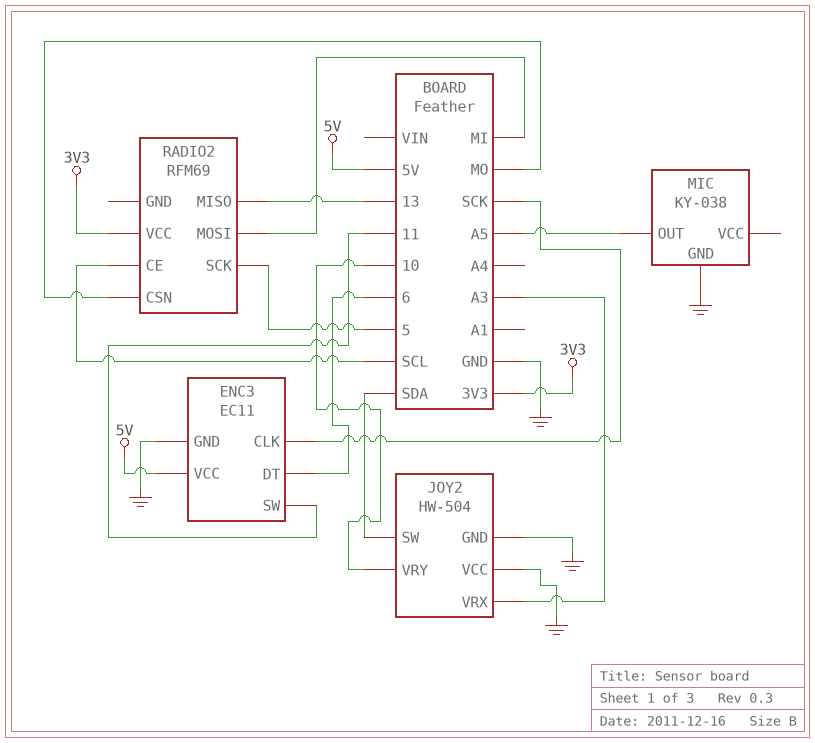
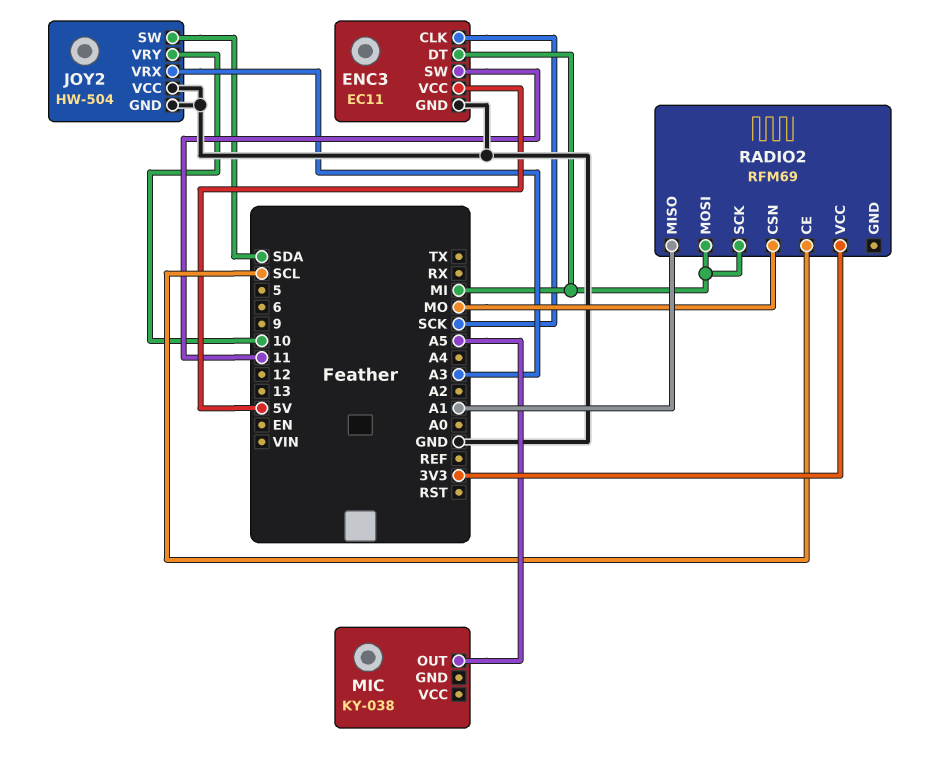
ENC3 pin DT: 6 -> MI
MIC pin GND: GND -> none
RADIO2 pin MISO: 13 -> A1
RADIO2 pin SCK: 5 -> MI

